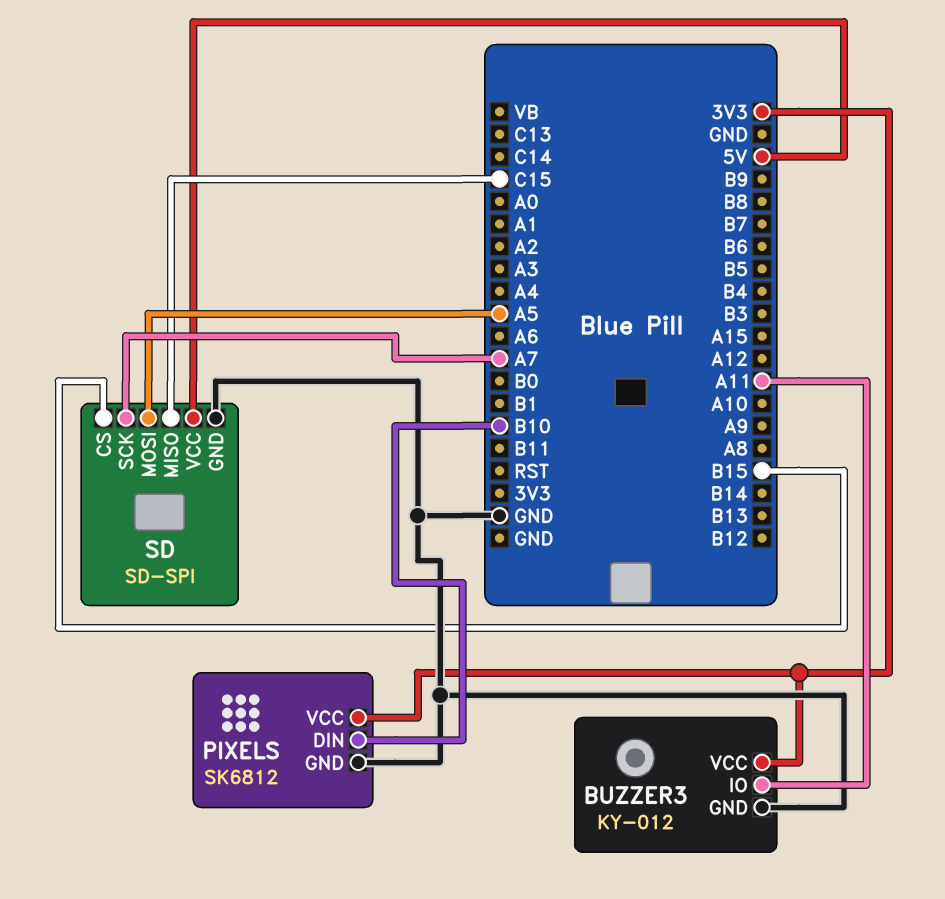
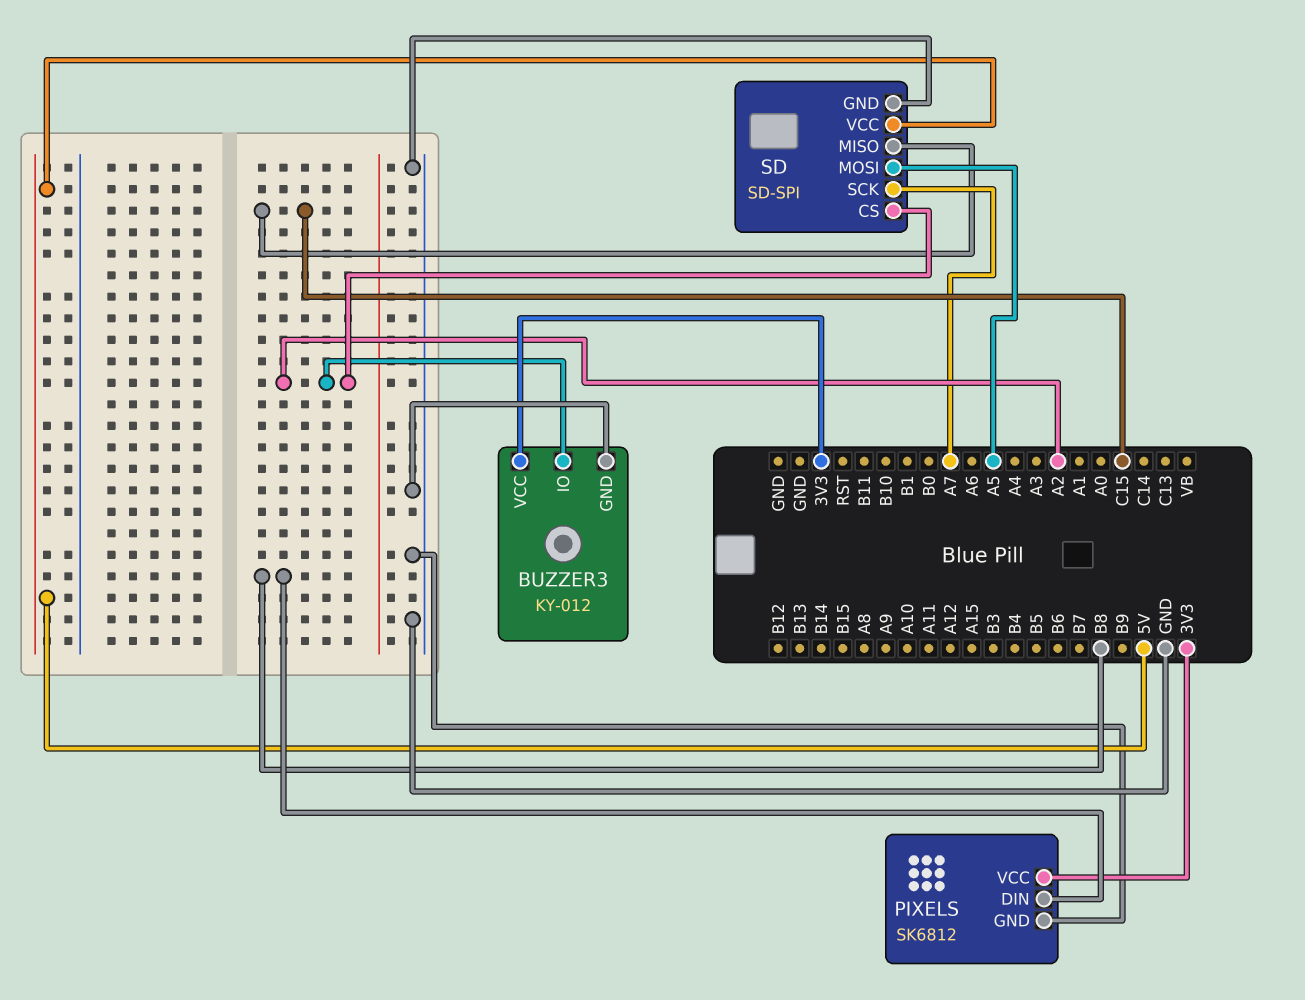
BUZZER3 pin IO: A11 -> A2
PIXELS pin DIN: B10 -> B8
SD pin CS: B15 -> A2

